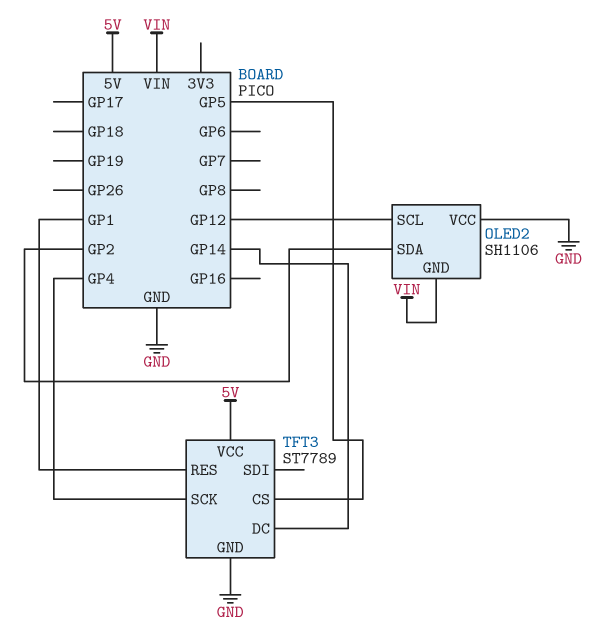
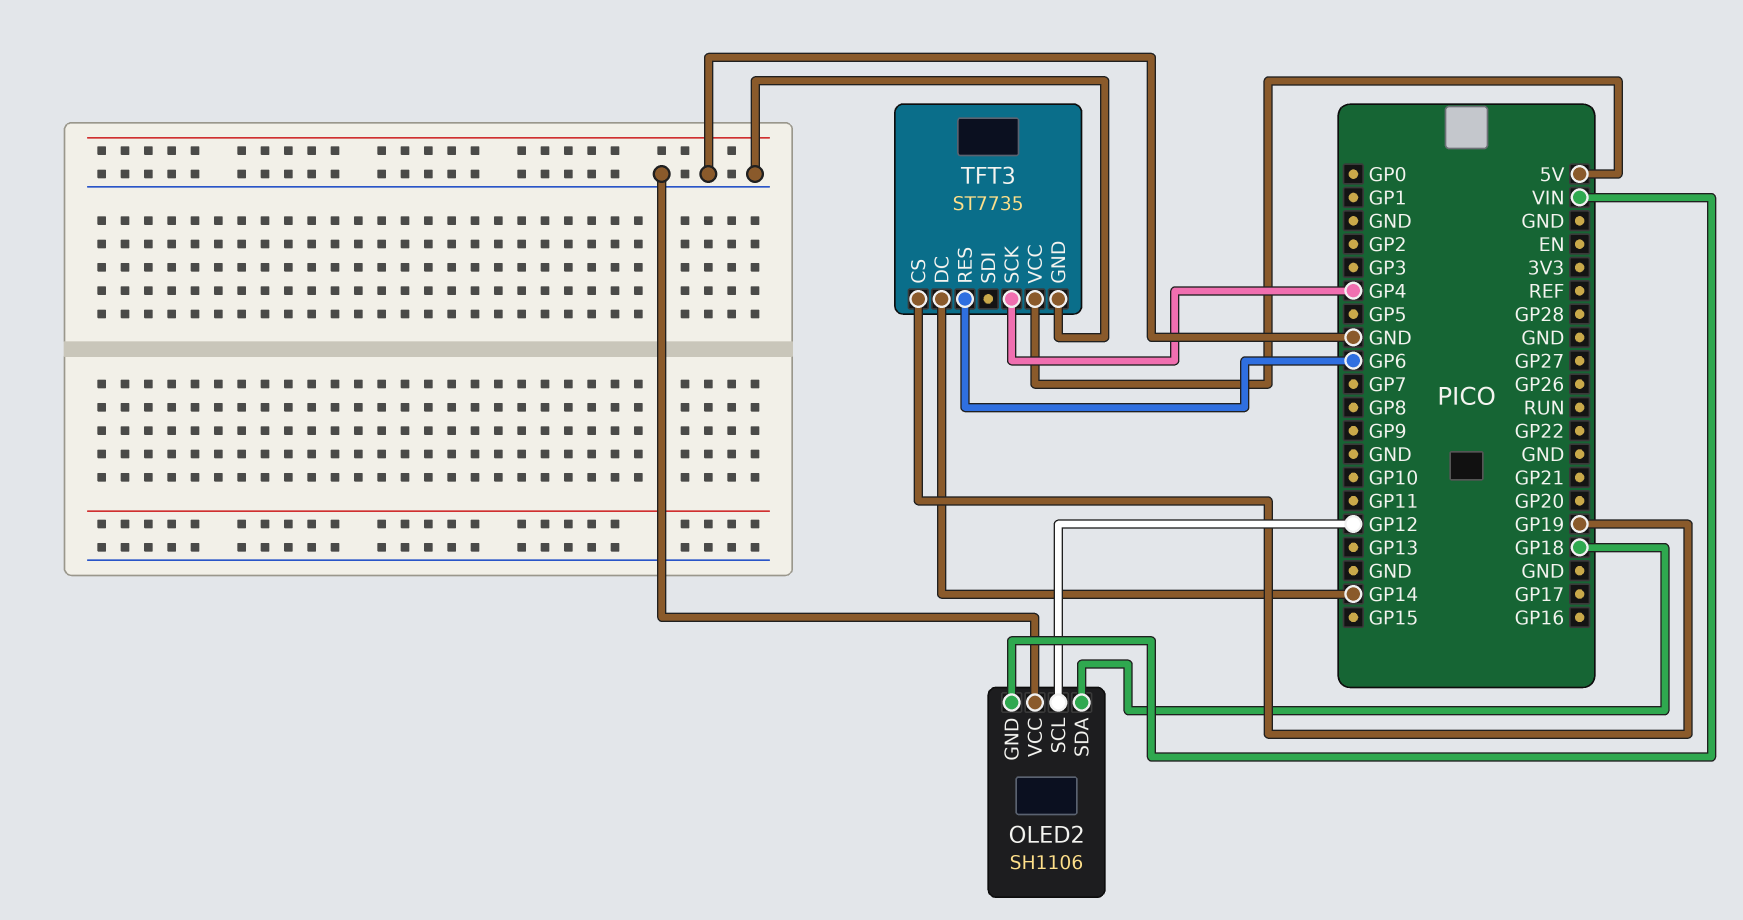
OLED2 pin SDA: GP2 -> GP18
TFT3: ST7789 -> ST7735
TFT3 pin CS: GP5 -> GP19
TFT3 pin RES: GP1 -> GP6

